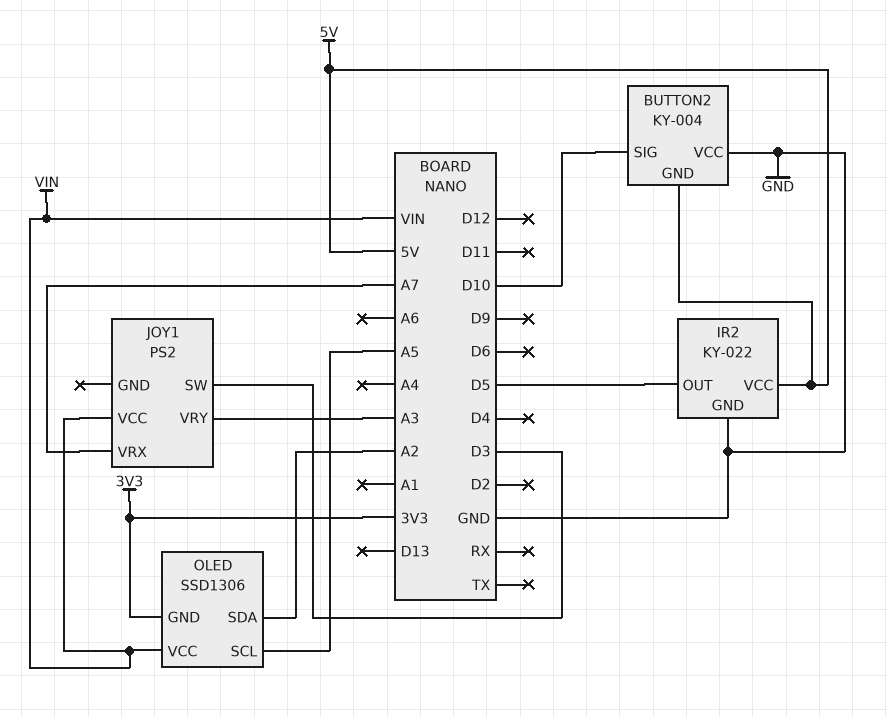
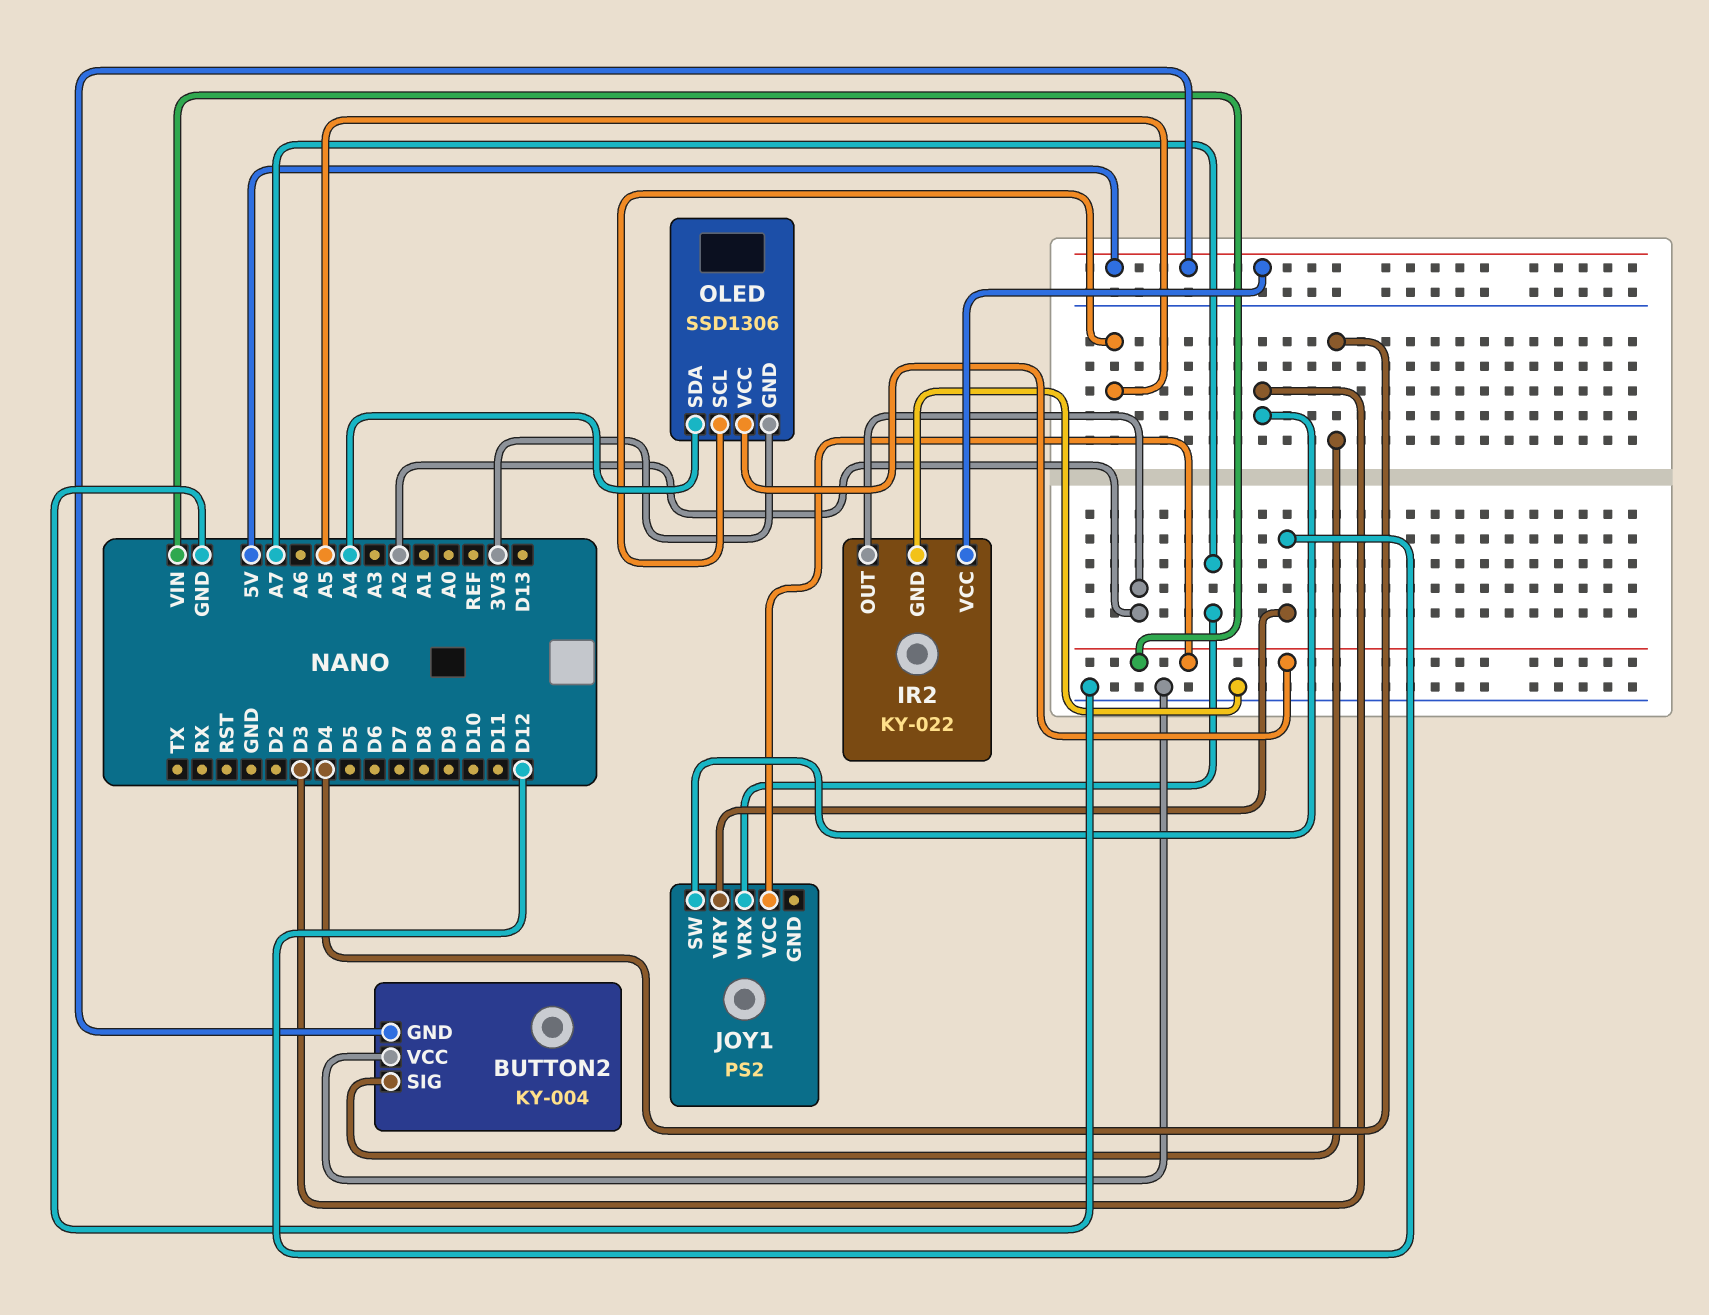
BUTTON2 pin SIG: D10 -> D4
IR2 pin OUT: D5 -> A2
JOY1 pin VRY: A3 -> D12
OLED pin SDA: A2 -> A4

